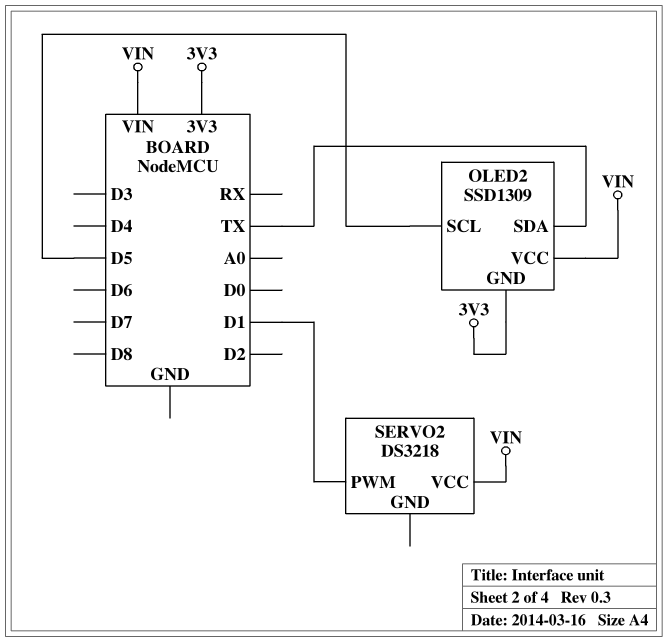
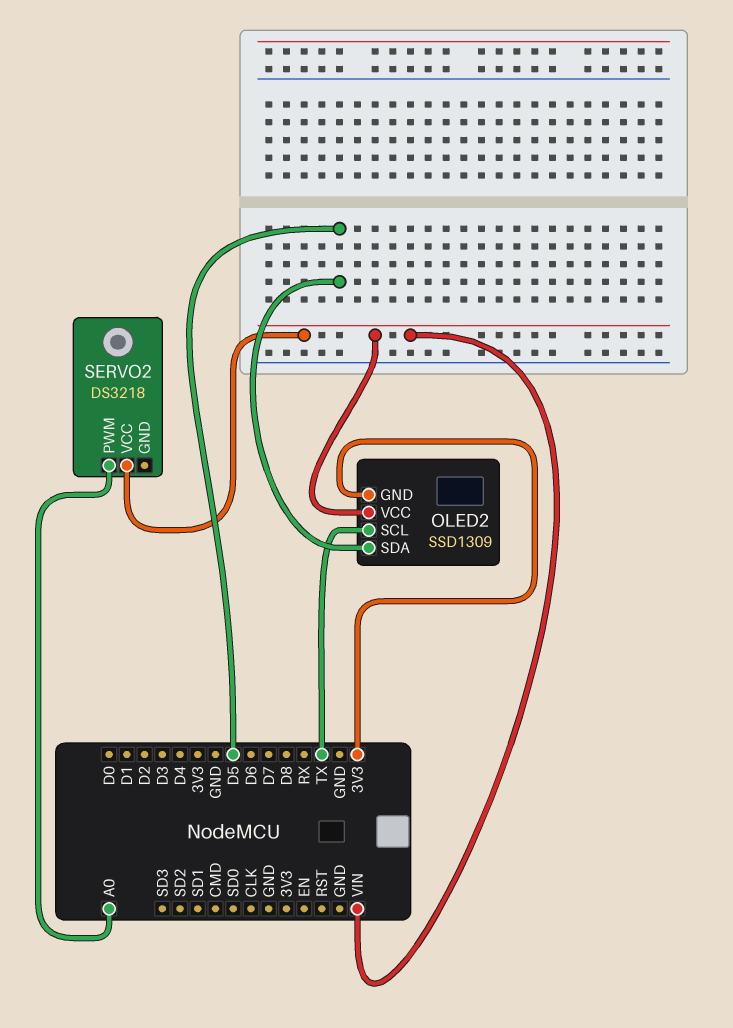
OLED2 pin SCL: D5 -> TX
OLED2 pin SDA: TX -> D5
SERVO2 pin PWM: D1 -> A0

